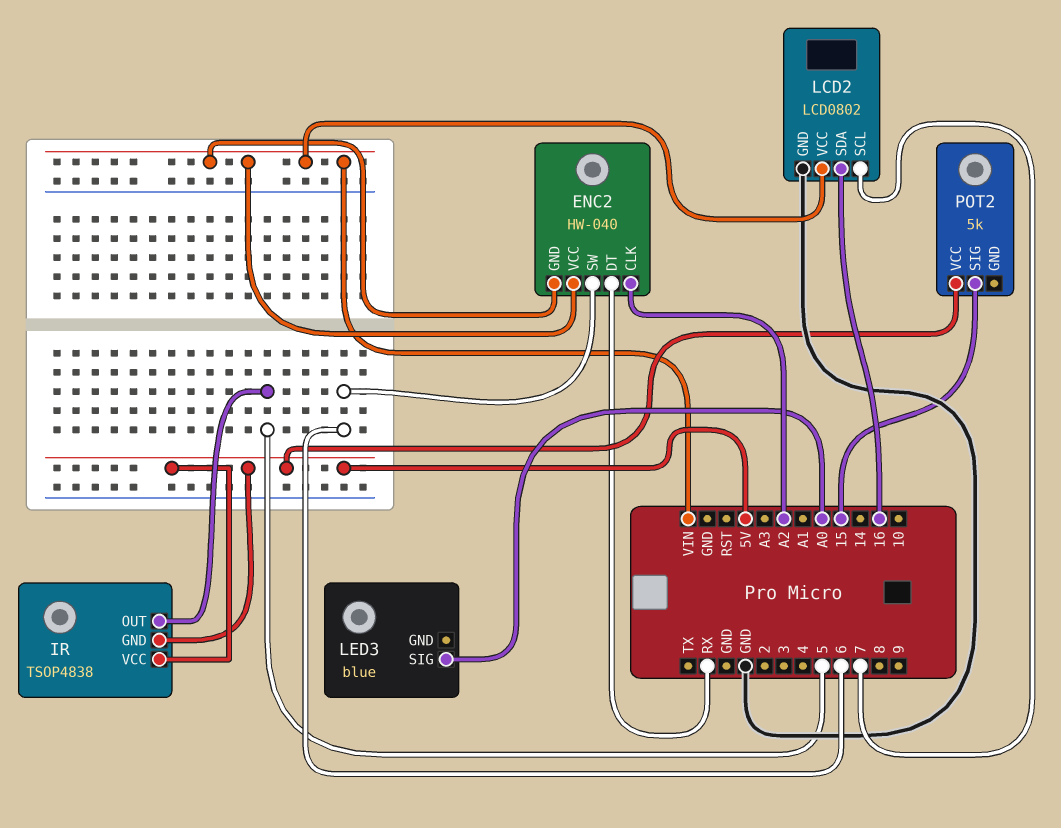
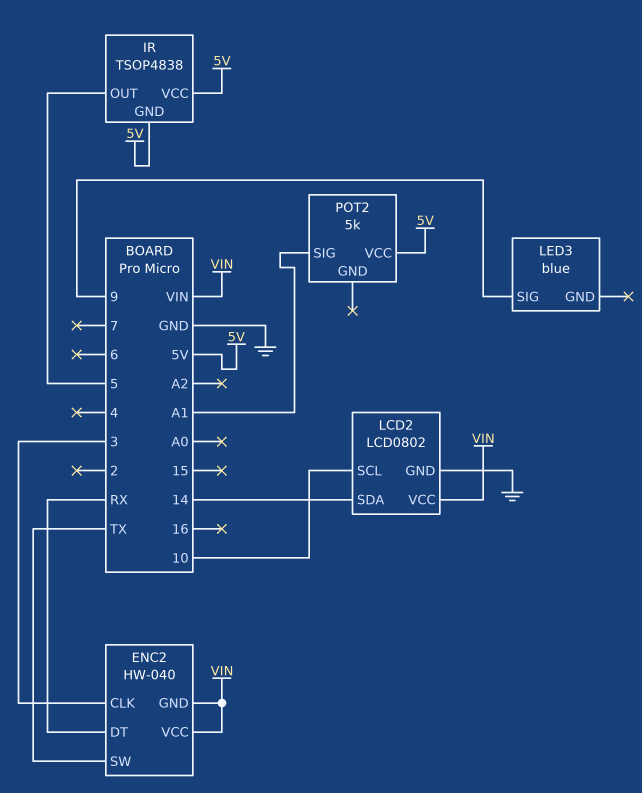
ENC2 pin CLK: A2 -> 3
ENC2 pin SW: 6 -> TX
LCD2 pin SCL: 7 -> 10
LCD2 pin SDA: 16 -> 14
LED3 pin SIG: A0 -> 9
POT2 pin SIG: 15 -> A1

